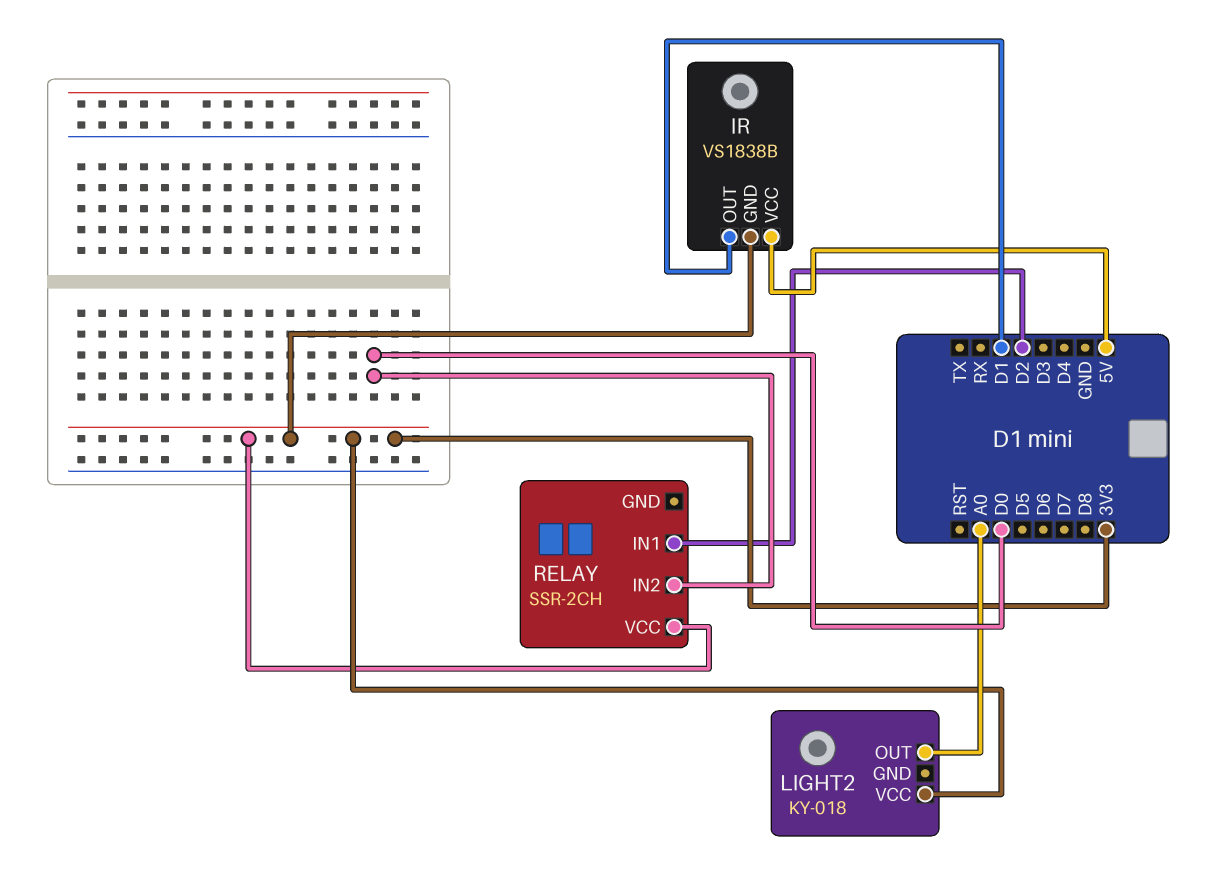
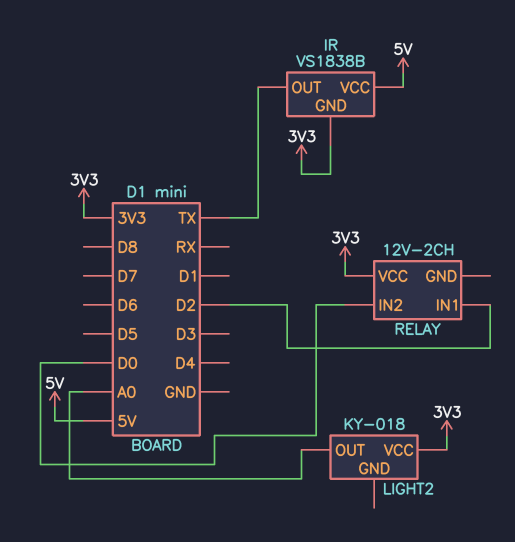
IR pin OUT: D1 -> TX
RELAY: SSR-2CH -> 12V-2CH

